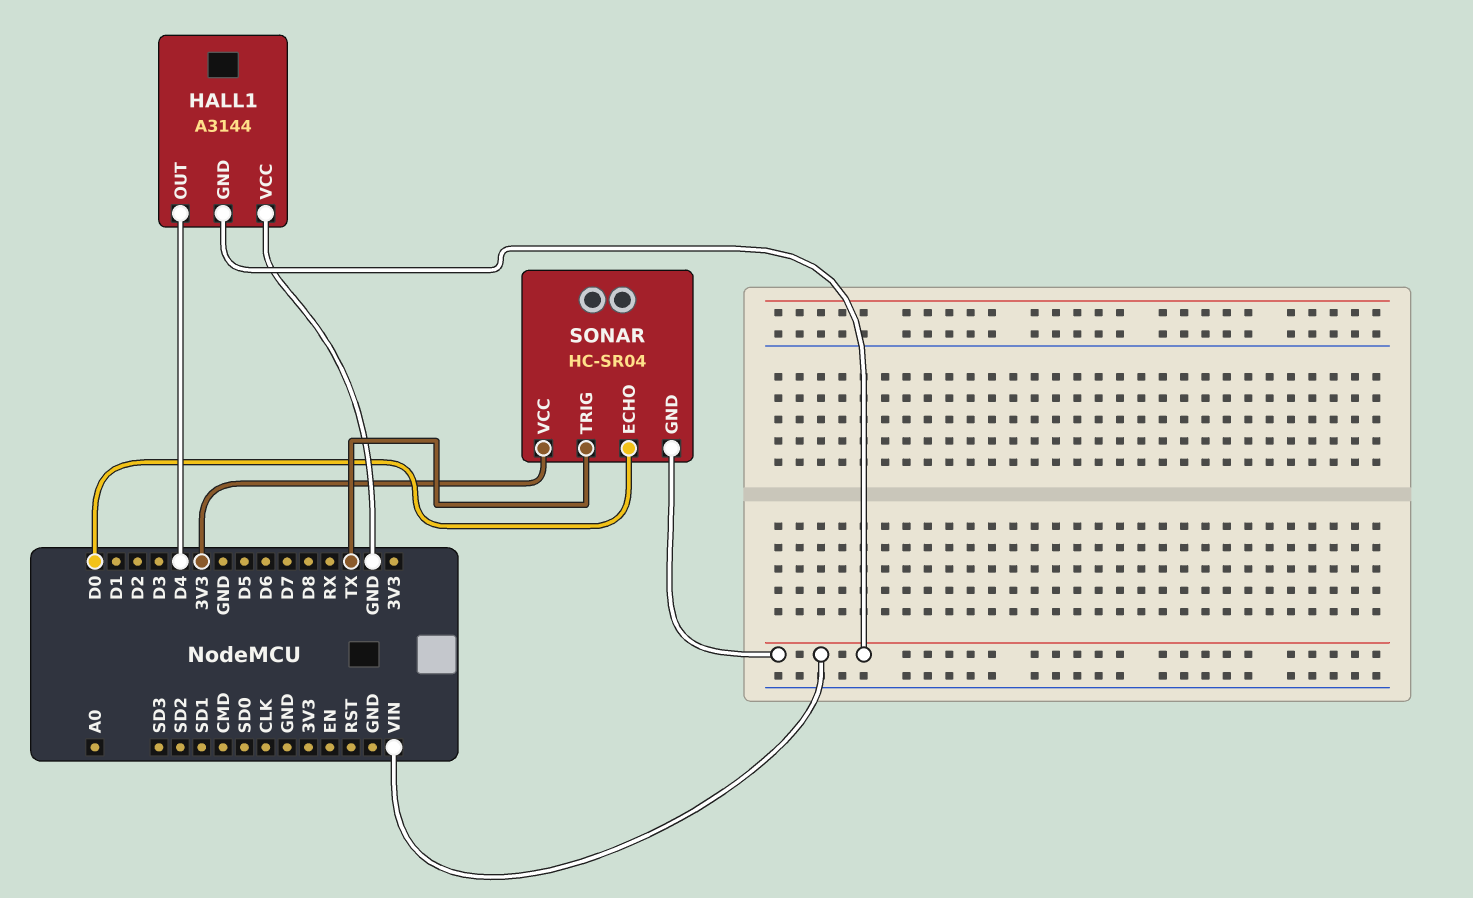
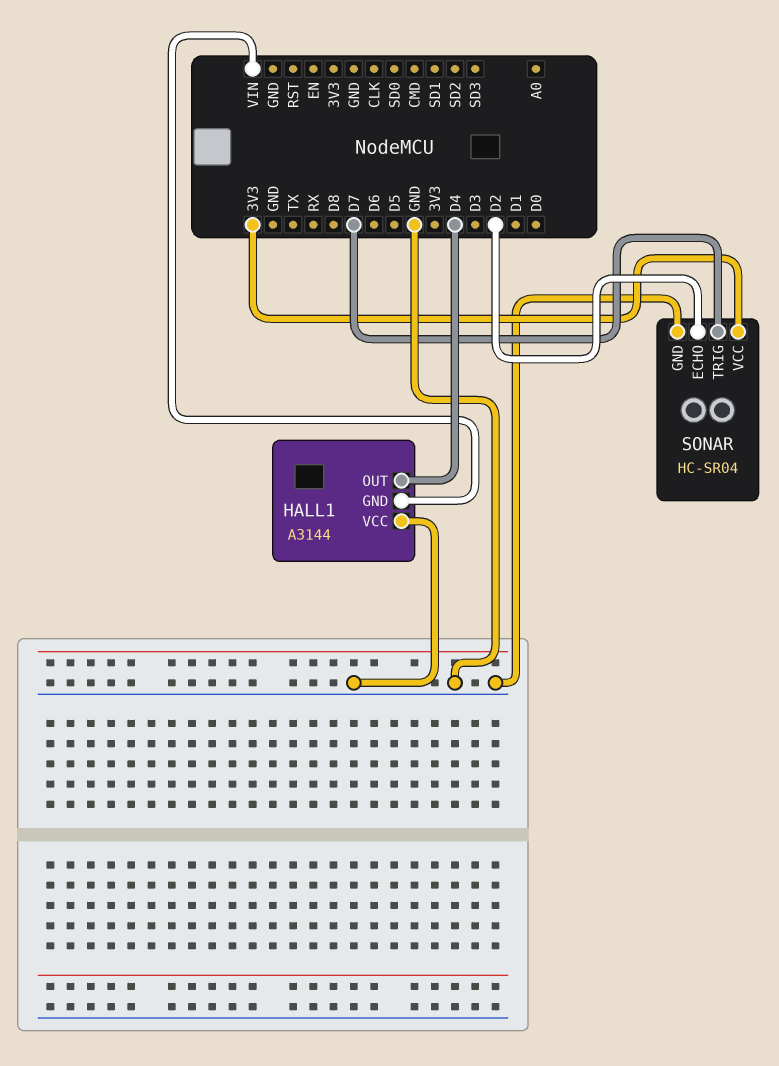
SONAR pin ECHO: D0 -> D2
SONAR pin GND: VIN -> GND
SONAR pin TRIG: TX -> D7

